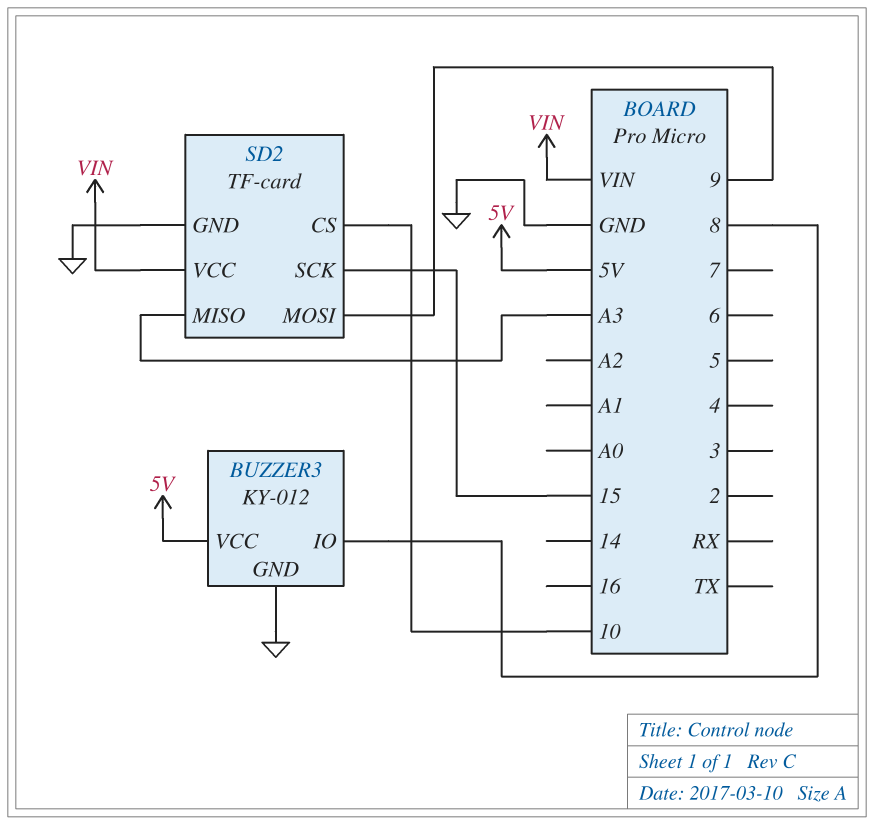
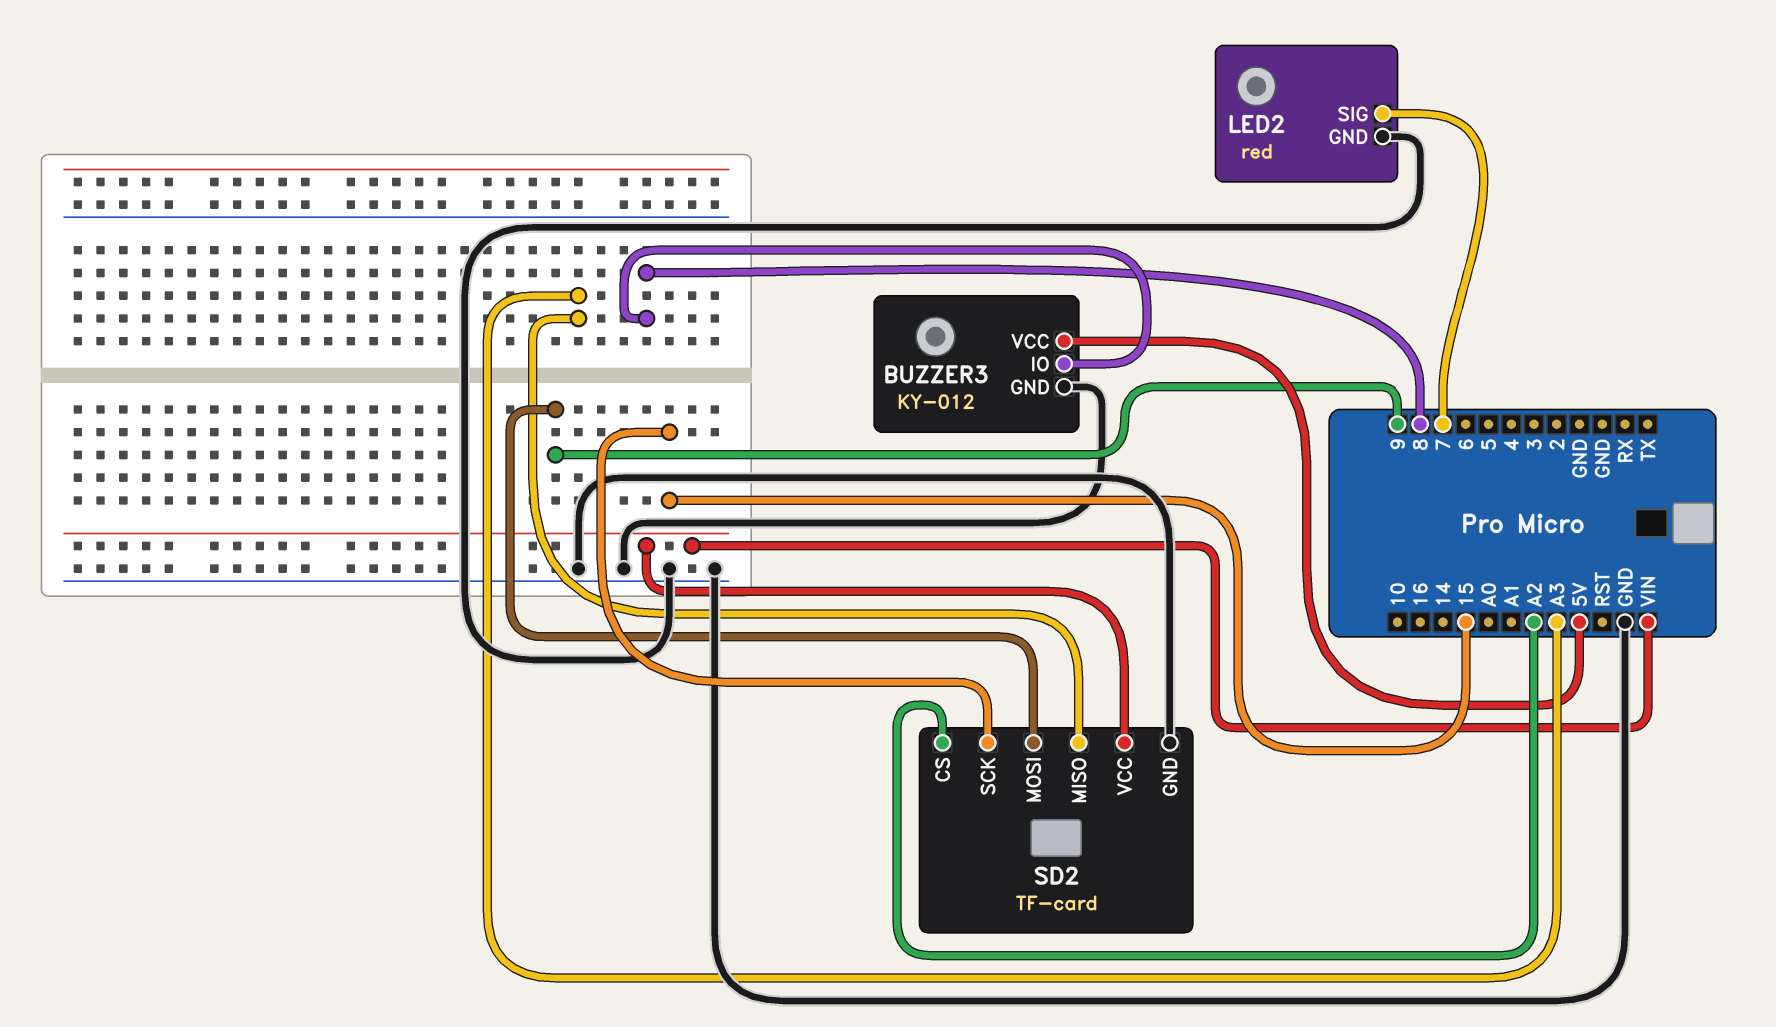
LED2: none -> red
LED2 pin GND: none -> GND
LED2 pin SIG: none -> 7
SD2 pin CS: 10 -> A2

